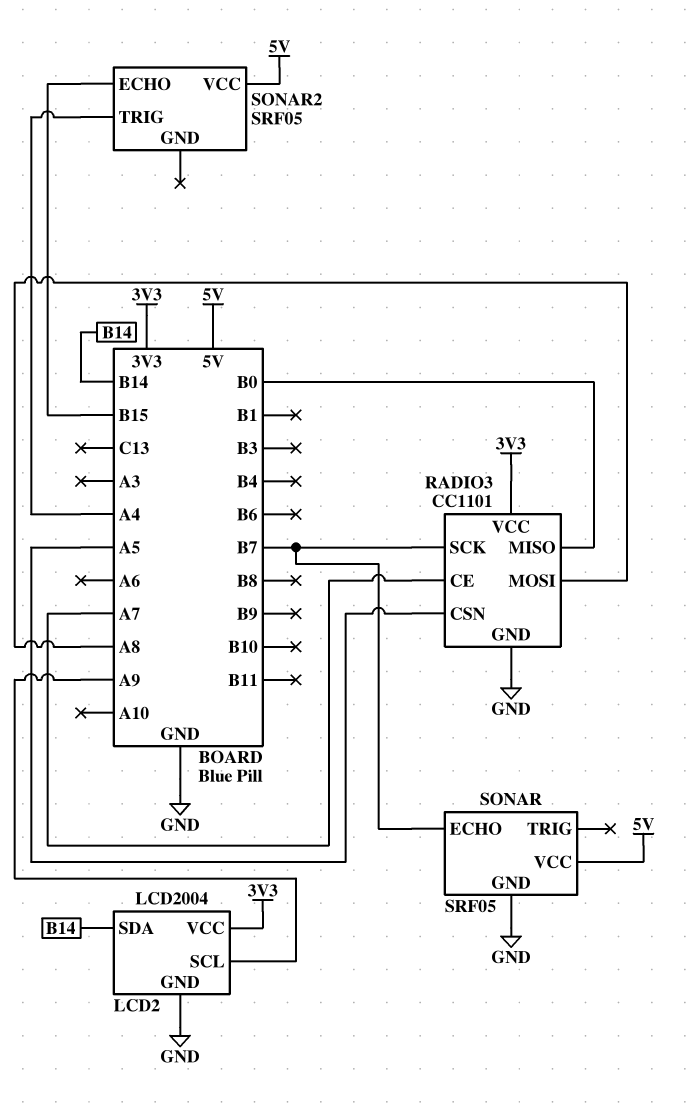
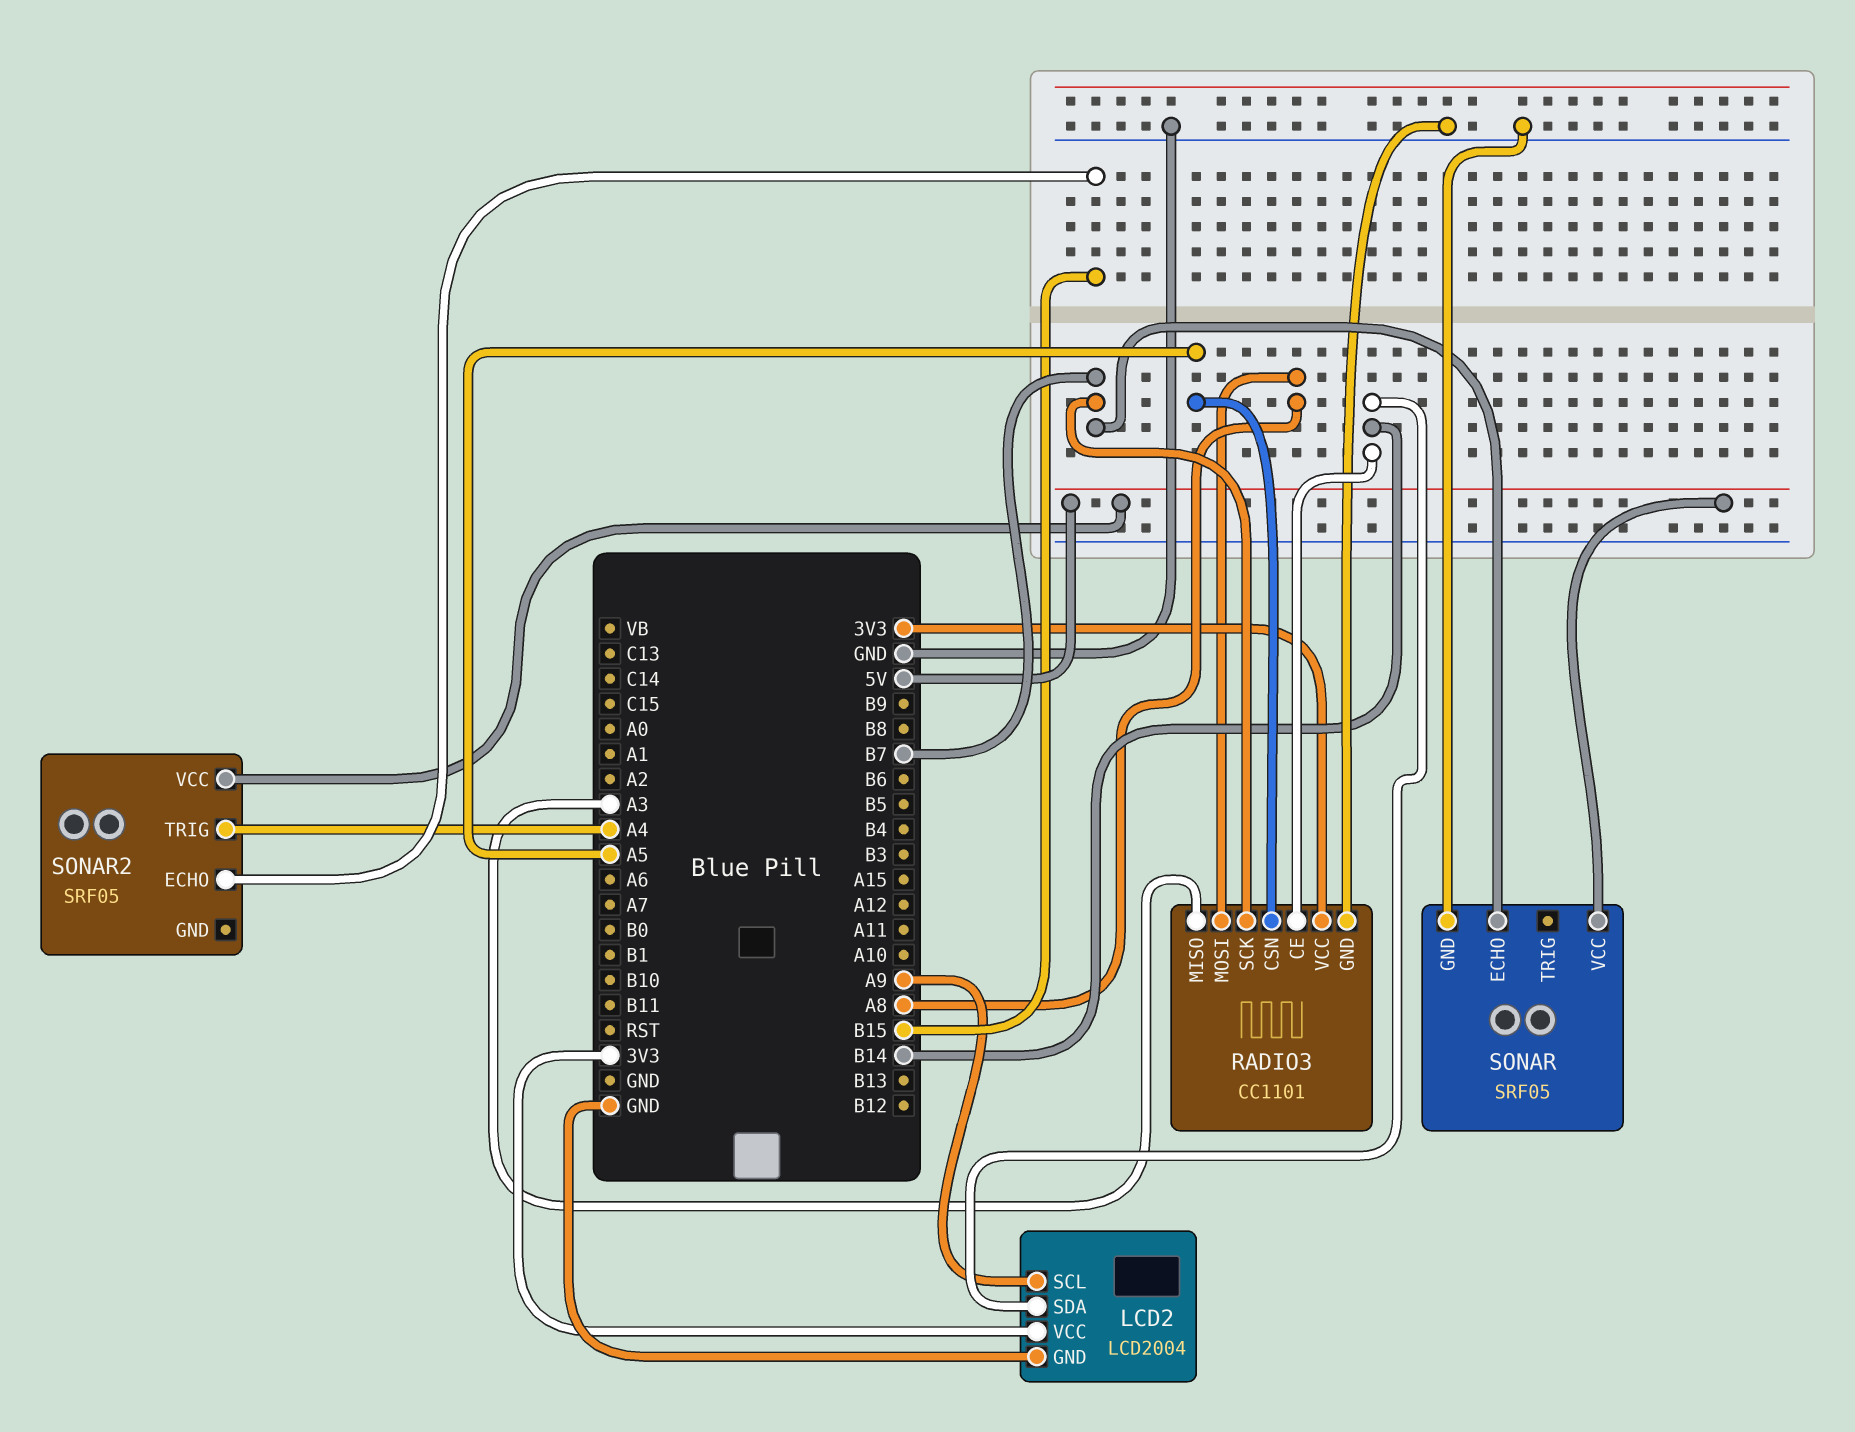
RADIO3 pin CE: A7 -> B14
RADIO3 pin MISO: B0 -> A3

